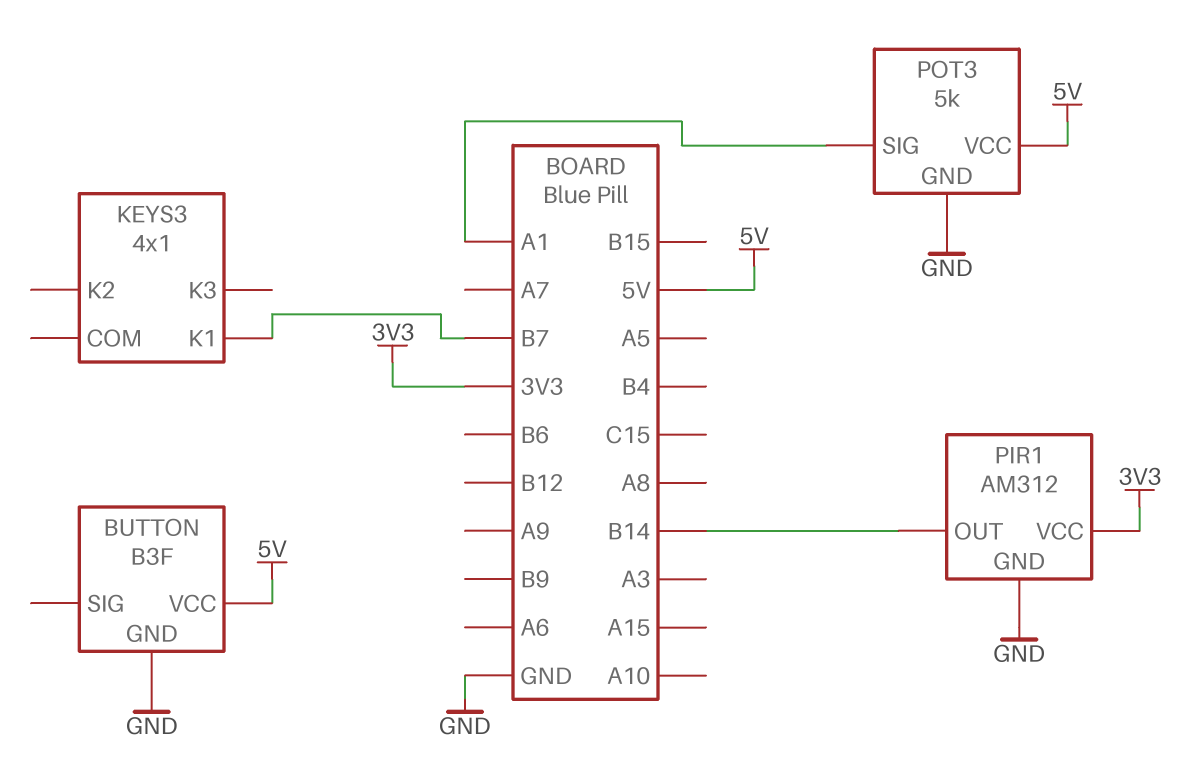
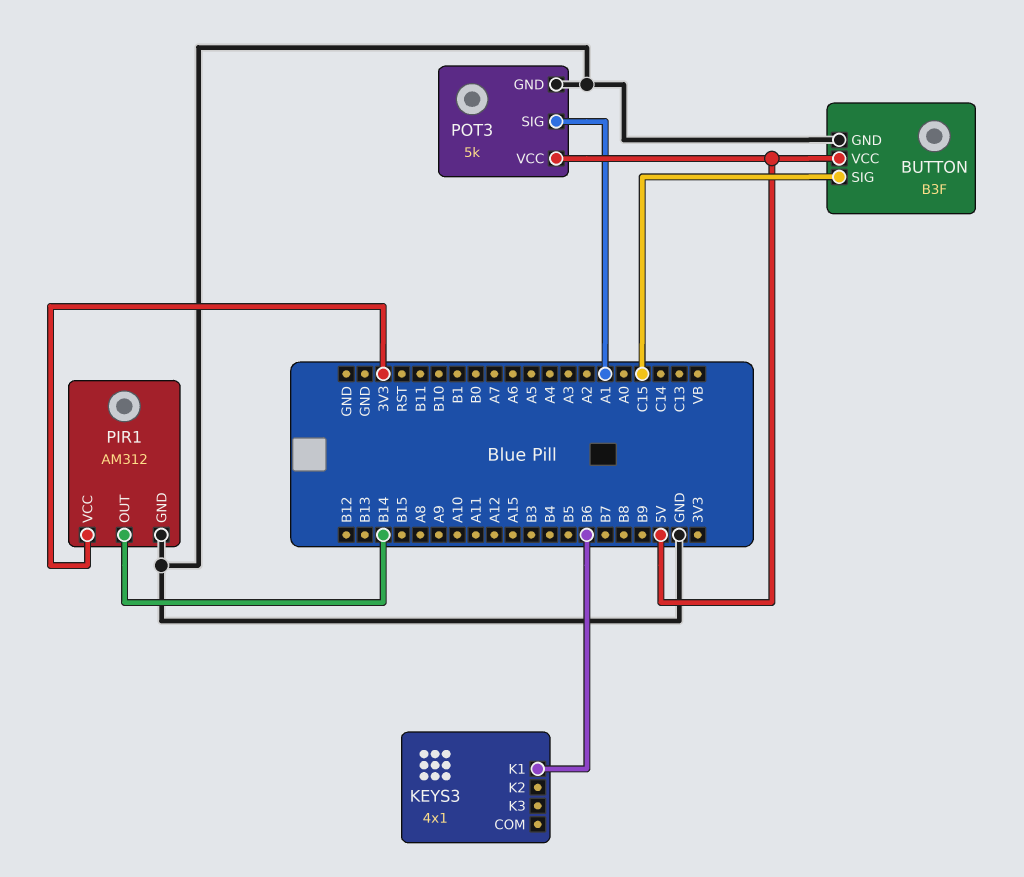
BUTTON pin SIG: none -> C15
KEYS3 pin K1: B7 -> B6

